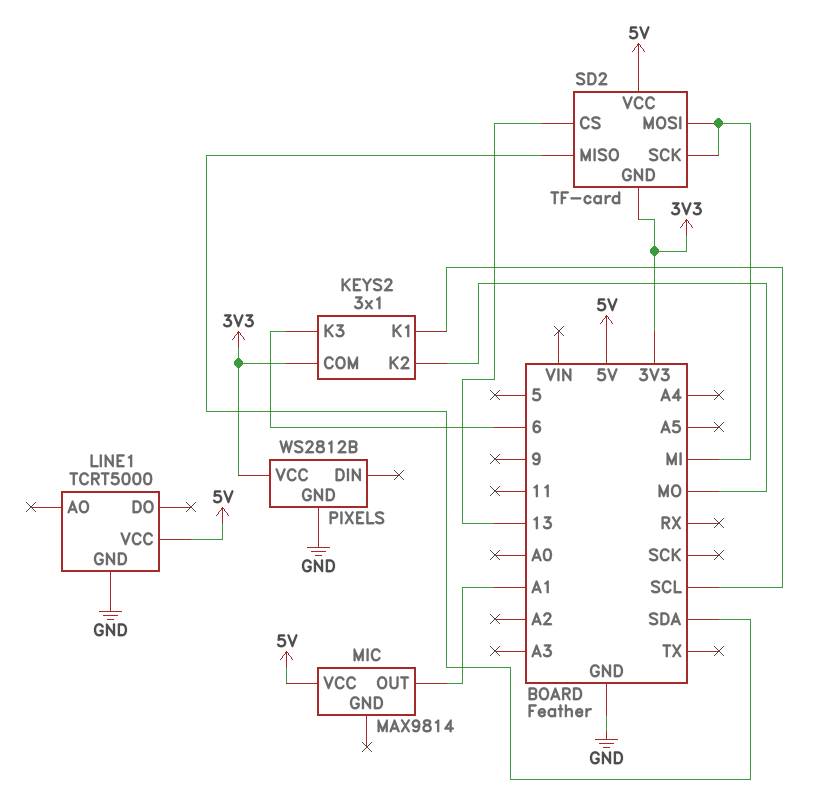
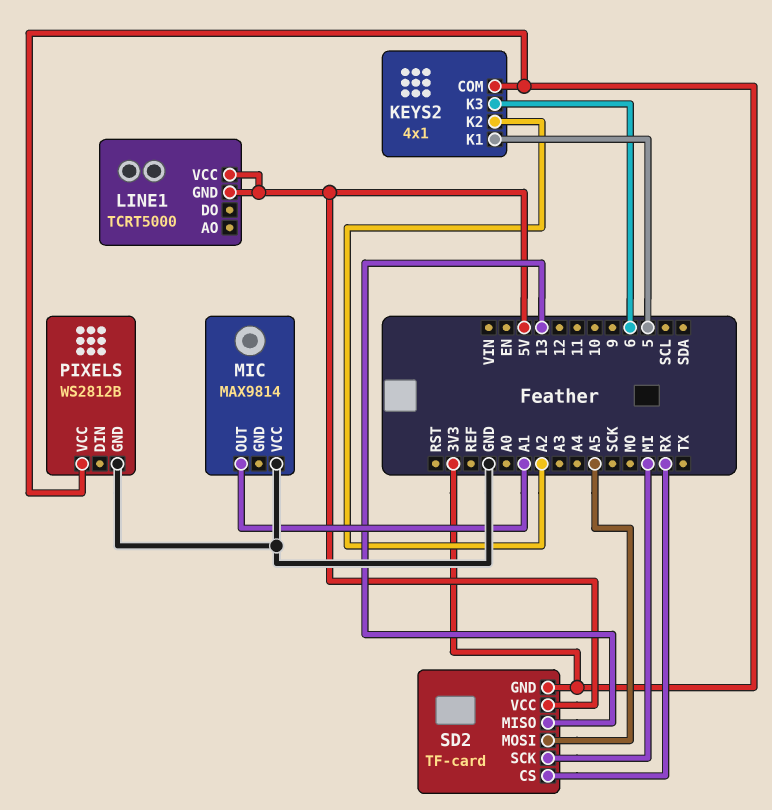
KEYS2: 3x1 -> 4x1
KEYS2 pin K1: SCL -> 5
KEYS2 pin K2: MO -> A2
LINE1 pin GND: GND -> 5V
MIC pin VCC: 5V -> GND
SD2 pin CS: 13 -> RX
SD2 pin MISO: SDA -> 13
SD2 pin MOSI: MI -> A5

